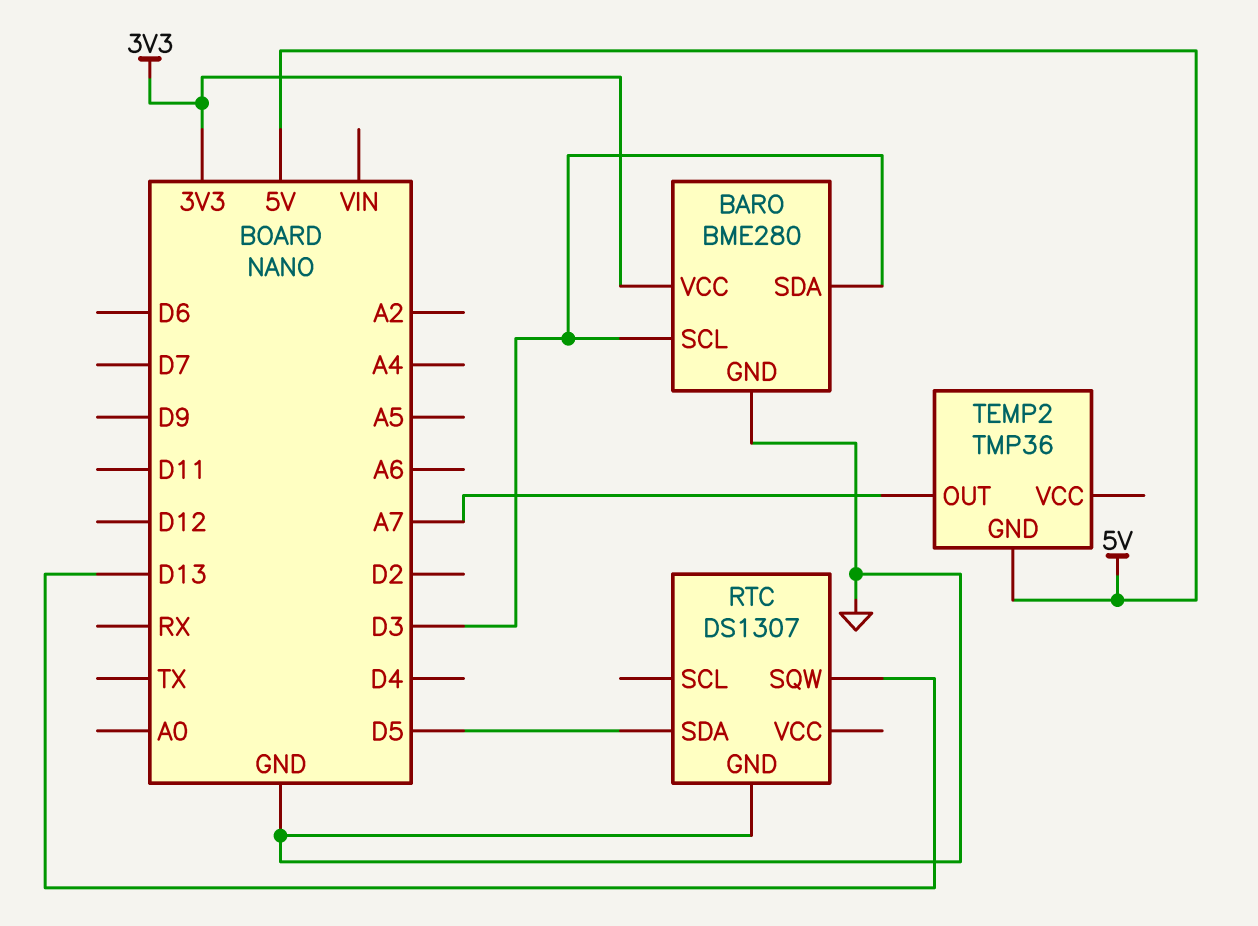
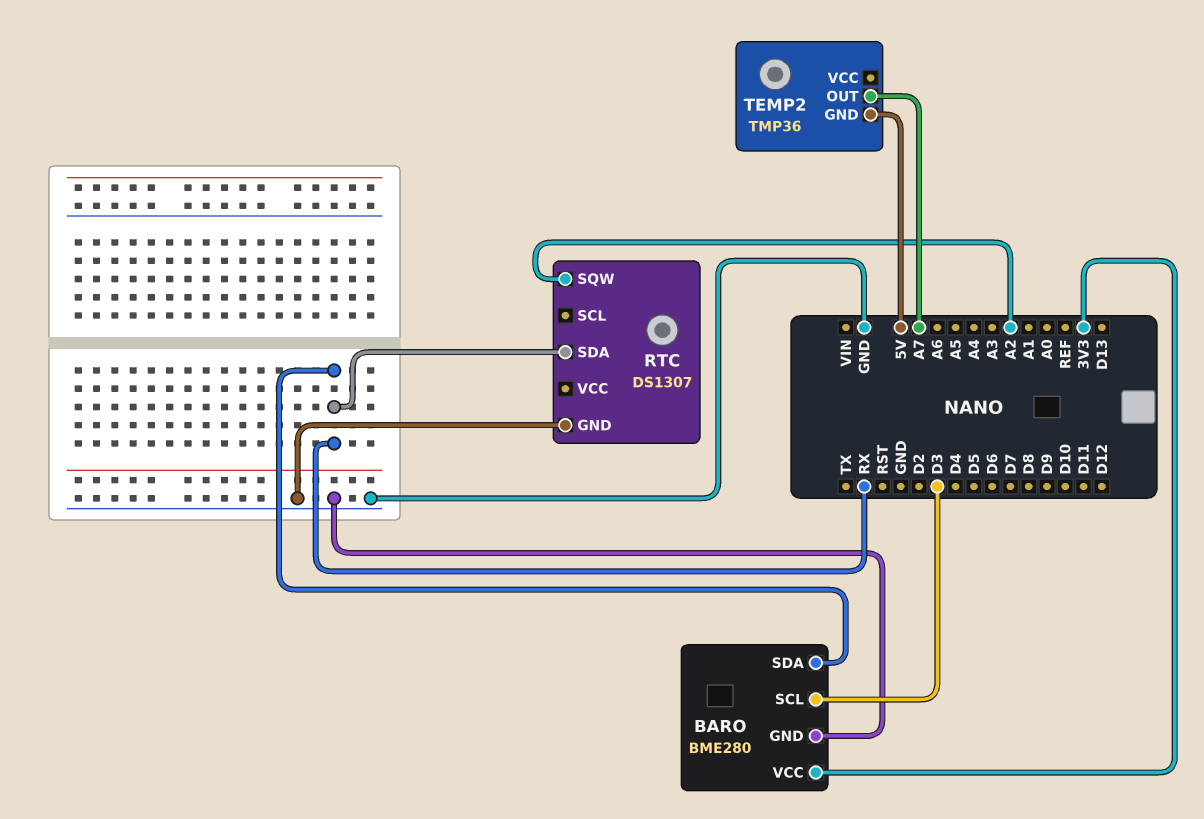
BARO pin SDA: D3 -> RX
RTC pin SDA: D5 -> RX
RTC pin SQW: D13 -> A2

